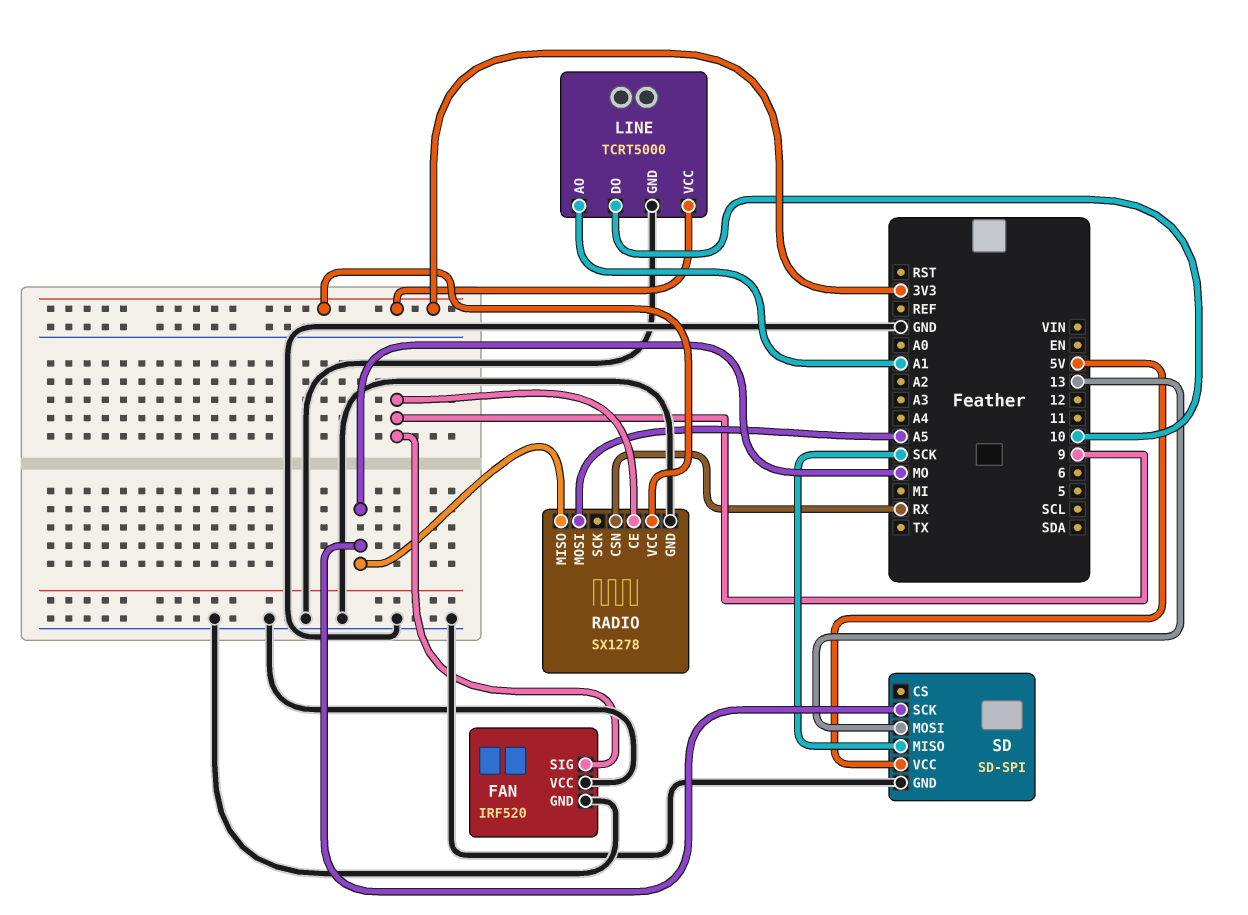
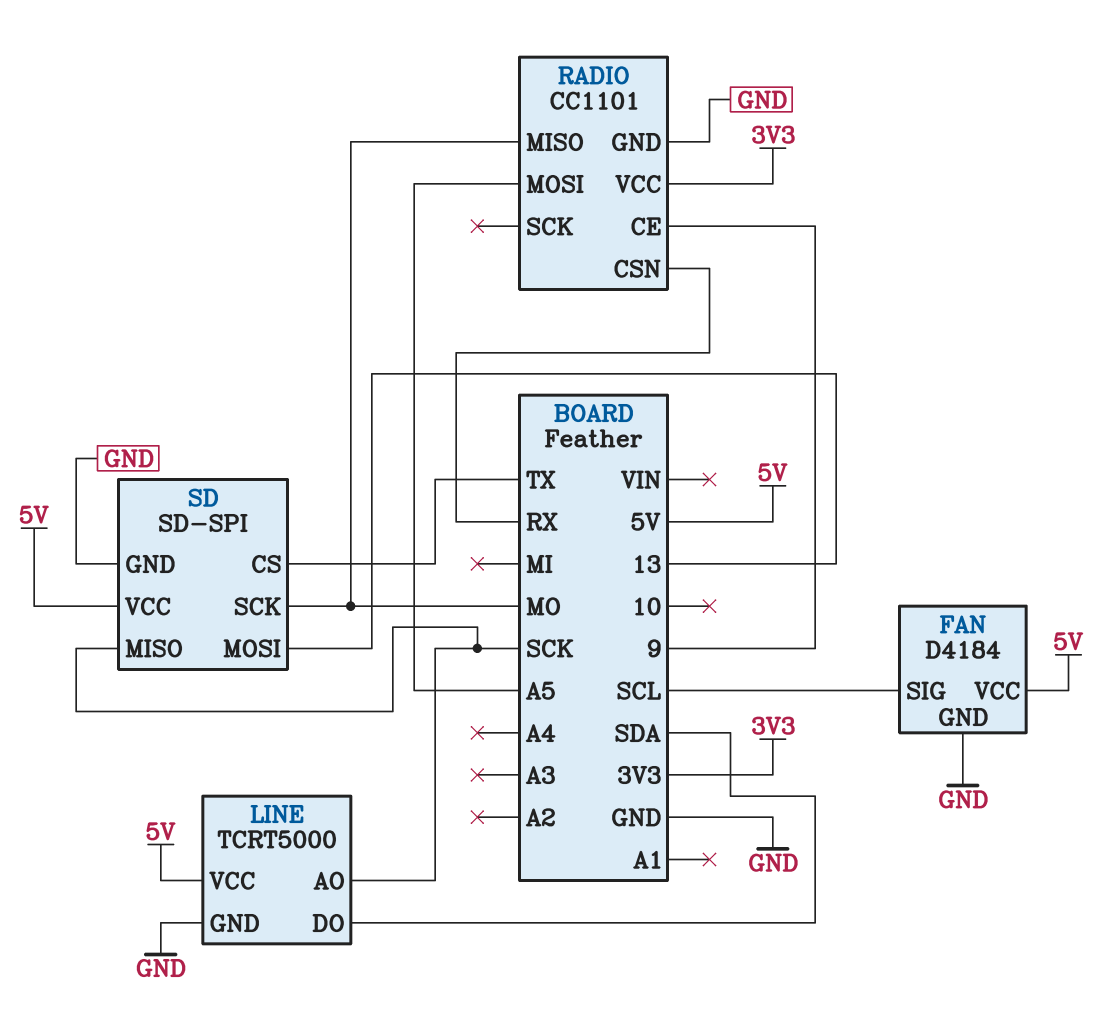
FAN: IRF520 -> D4184
FAN pin SIG: 9 -> SCL
FAN pin VCC: GND -> 5V
LINE pin AO: A1 -> SCK
LINE pin DO: 10 -> SDA
LINE pin VCC: 3V3 -> 5V
RADIO: SX1278 -> CC1101
SD pin CS: none -> TX

